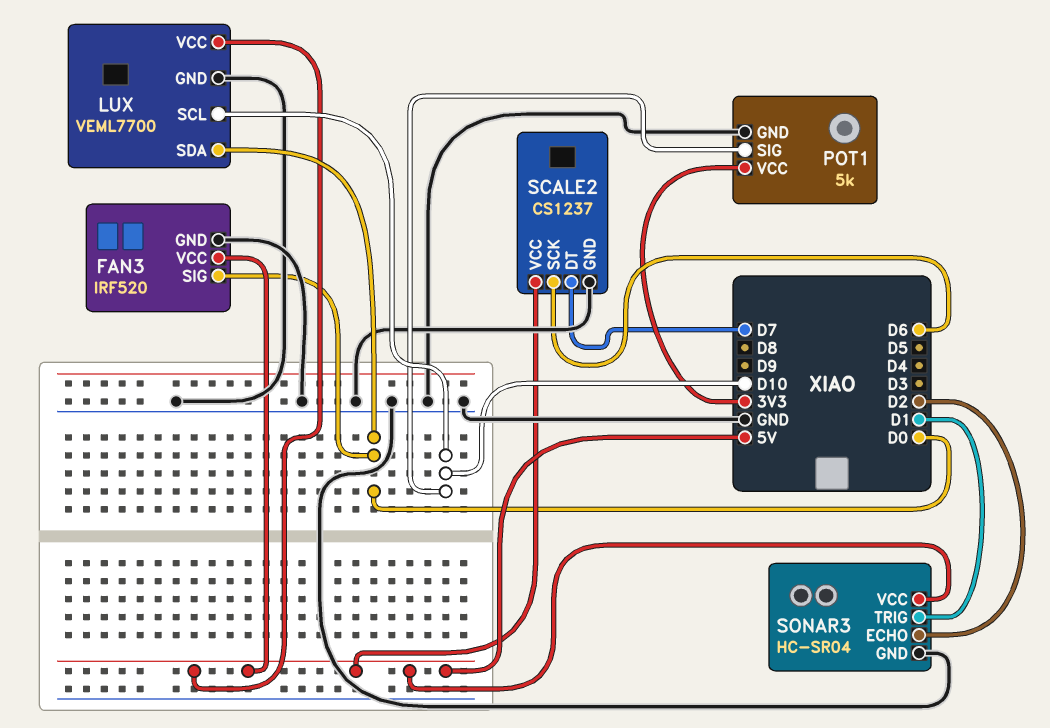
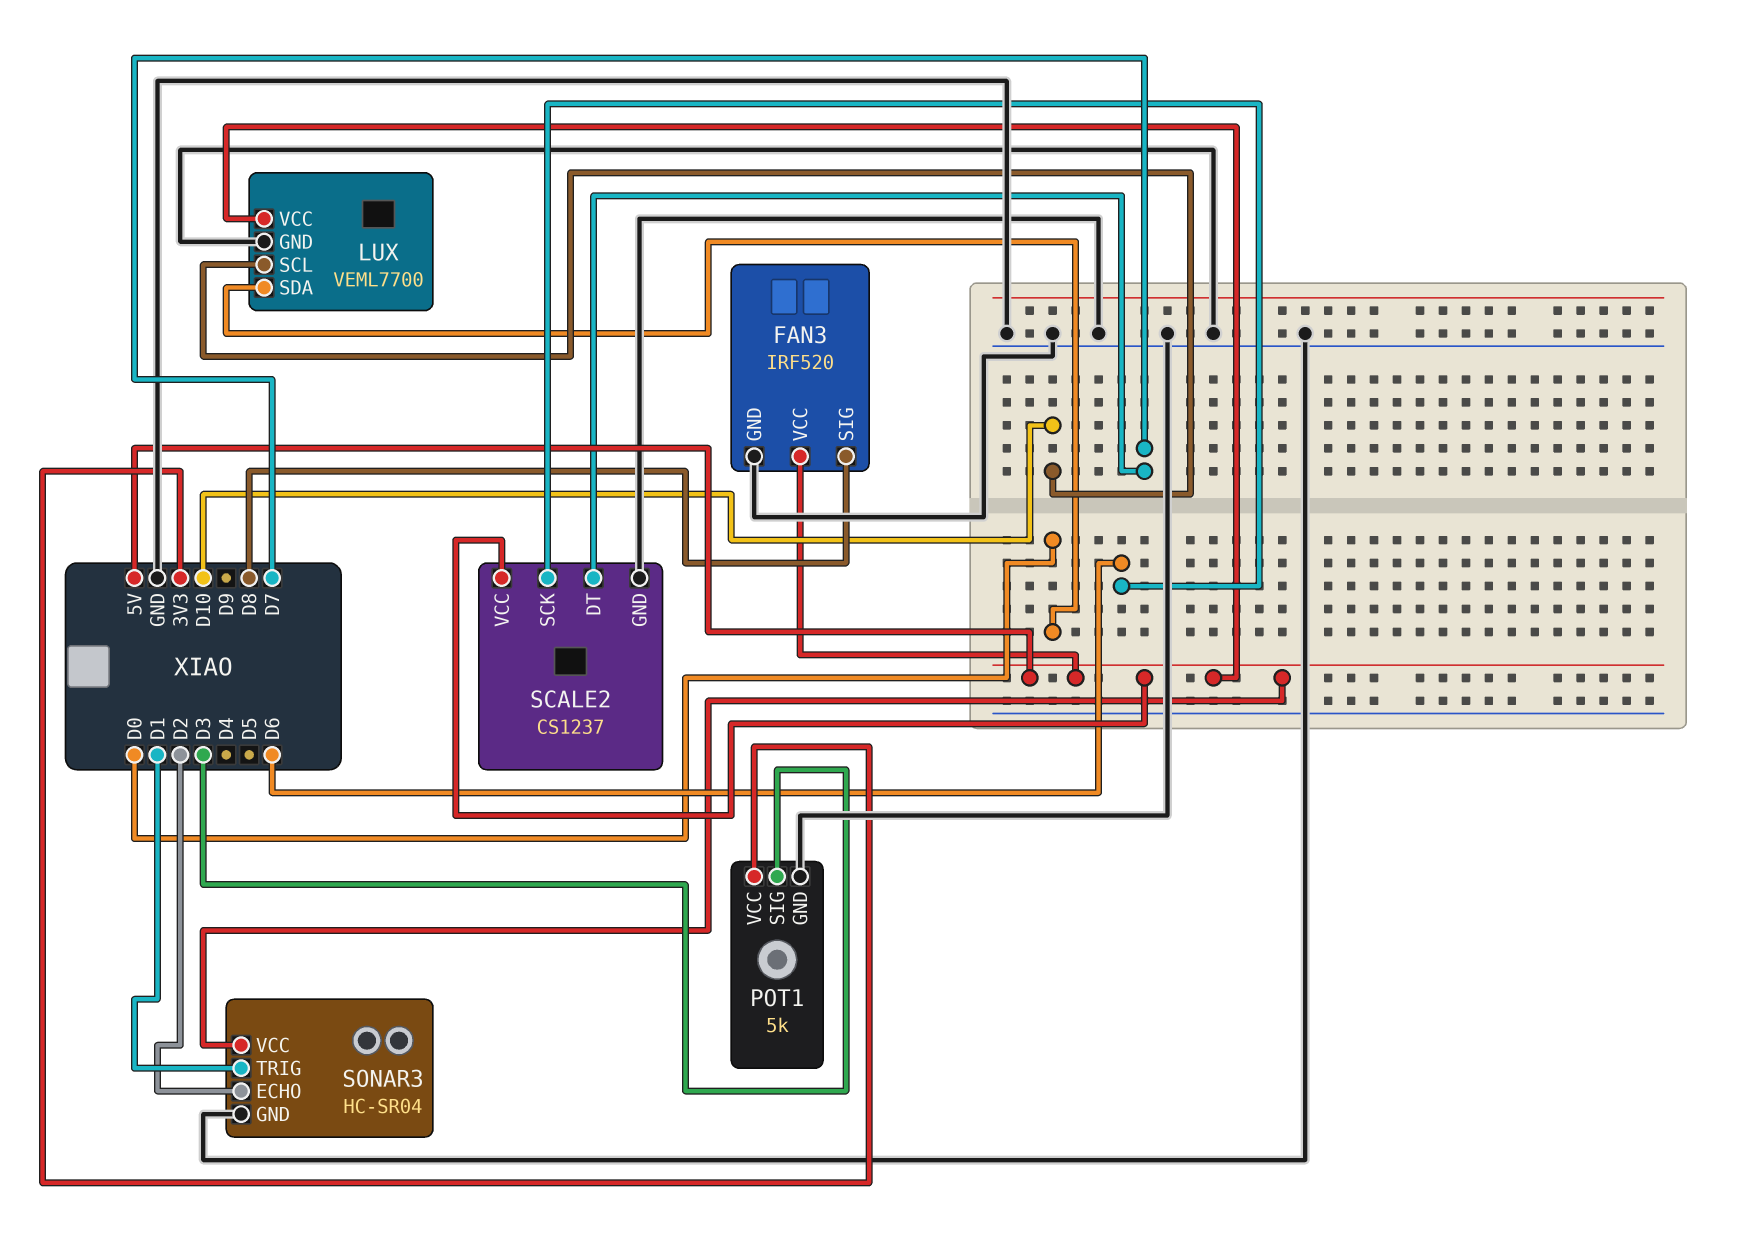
FAN3 pin SIG: D0 -> D8
POT1 pin SIG: D10 -> D3

